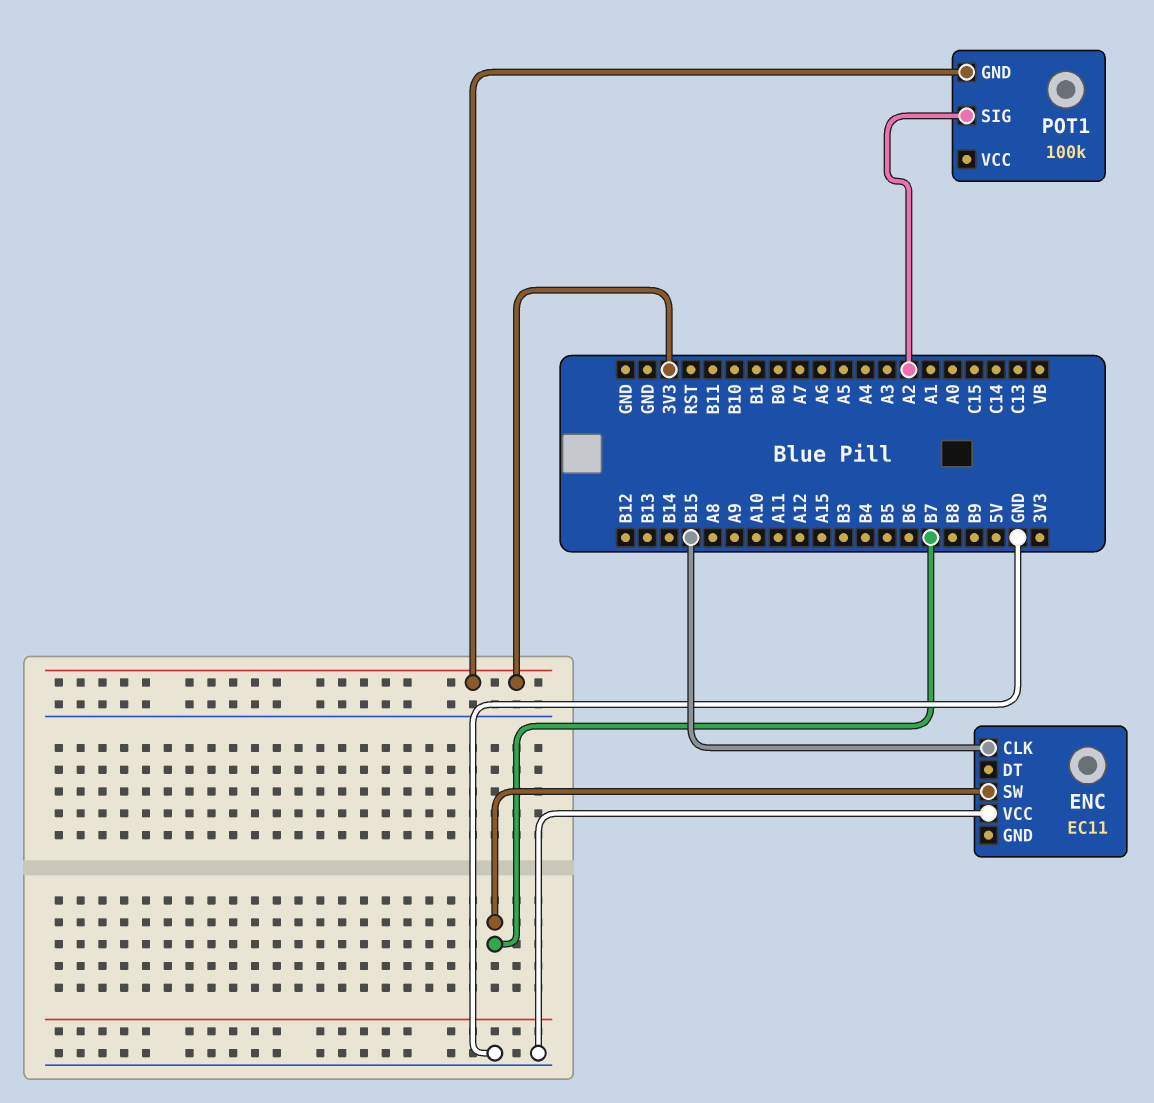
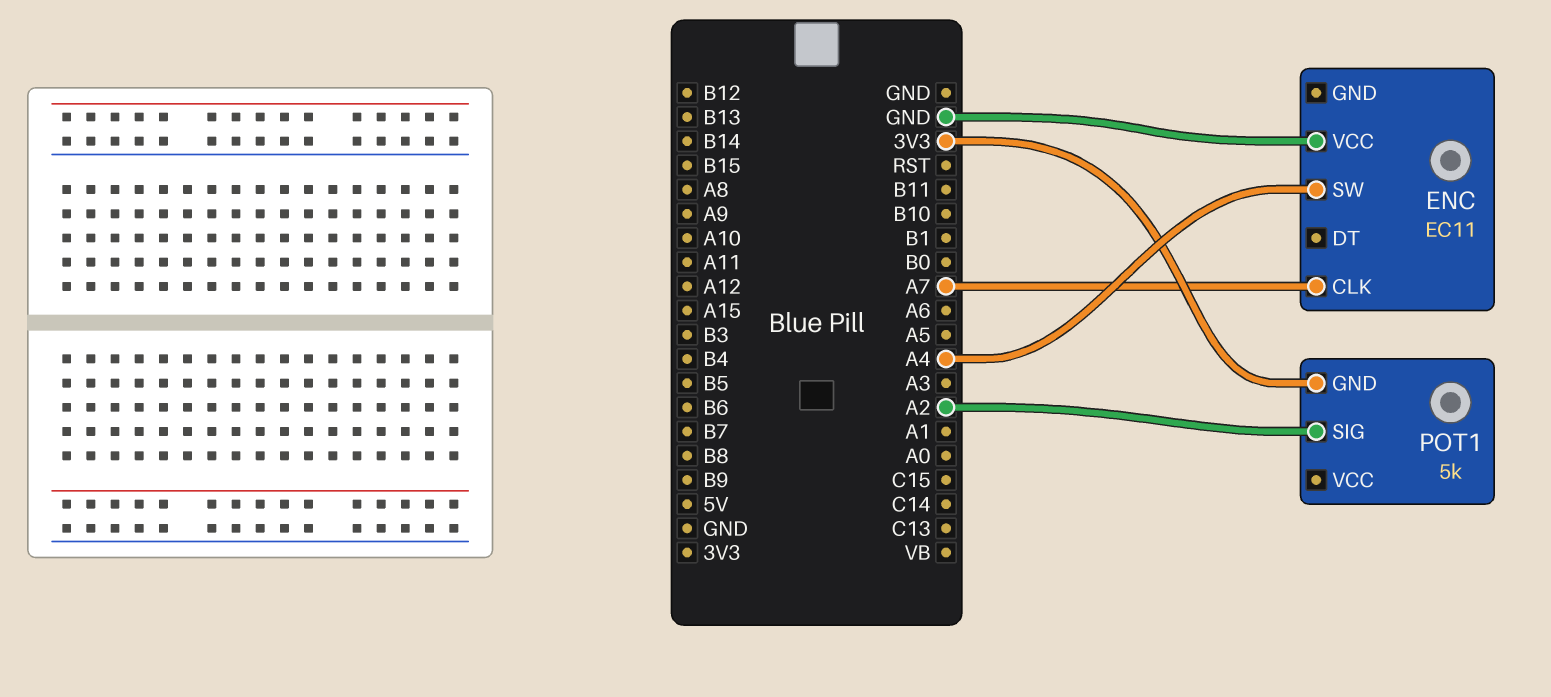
ENC pin CLK: B15 -> A7
ENC pin SW: B7 -> A4
POT1: 100k -> 5k

